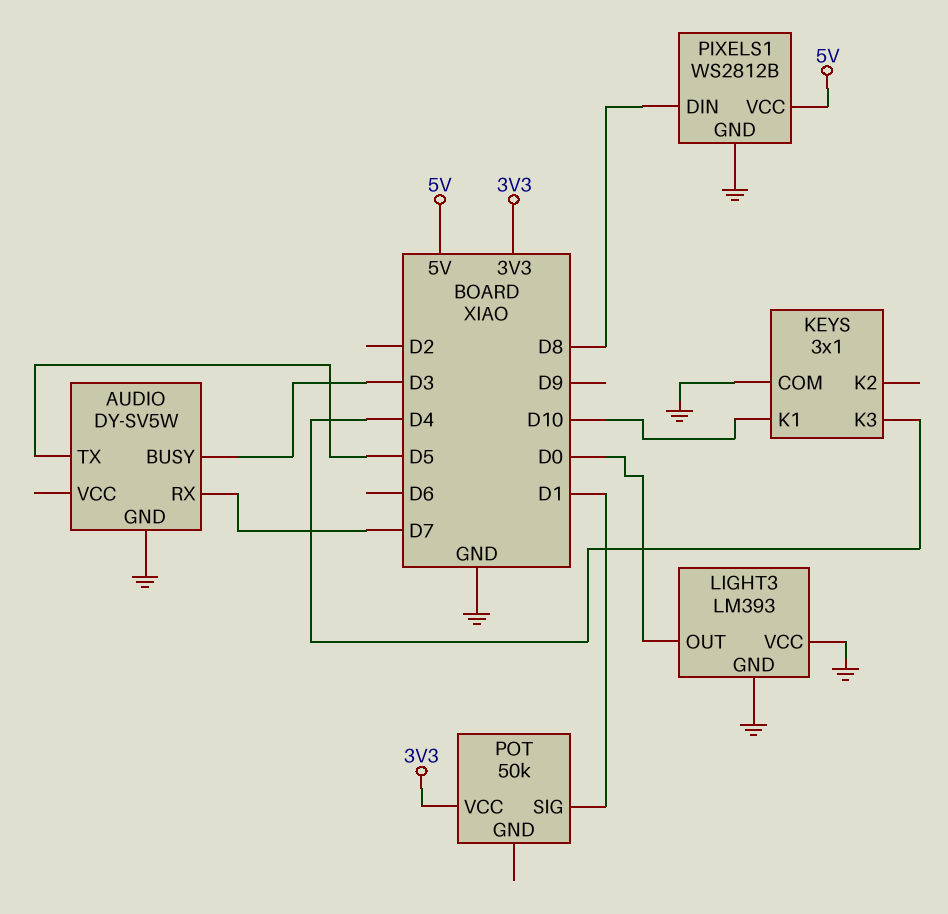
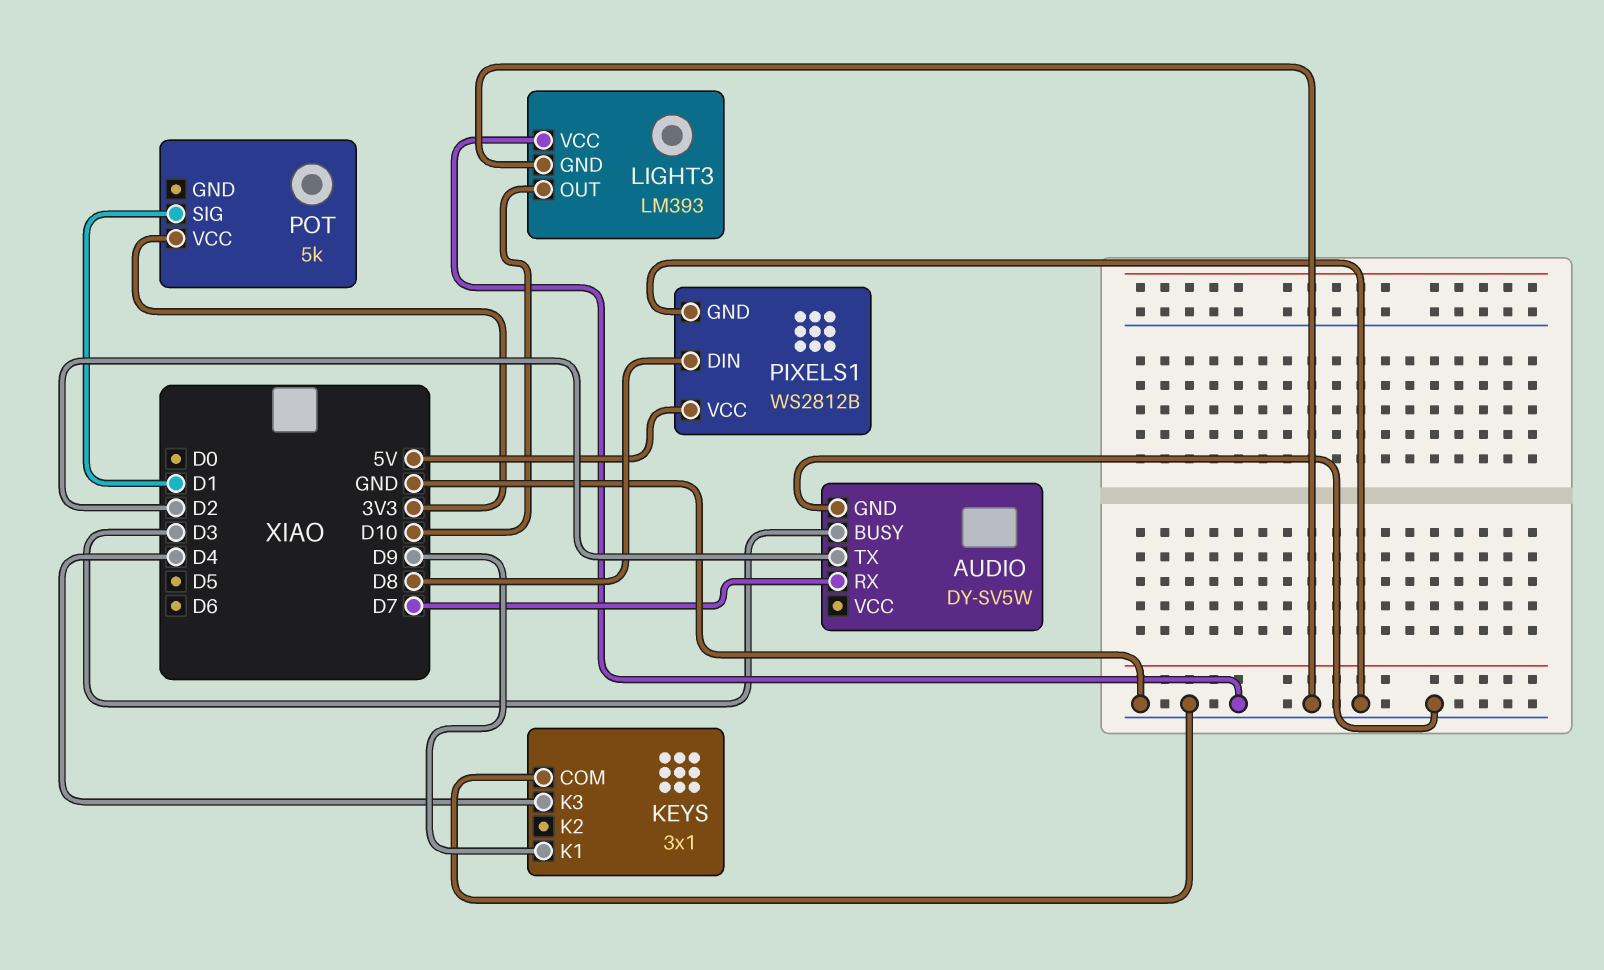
AUDIO pin TX: D5 -> D2
KEYS pin K1: D10 -> D9
LIGHT3 pin OUT: D0 -> D10
POT: 50k -> 5k

